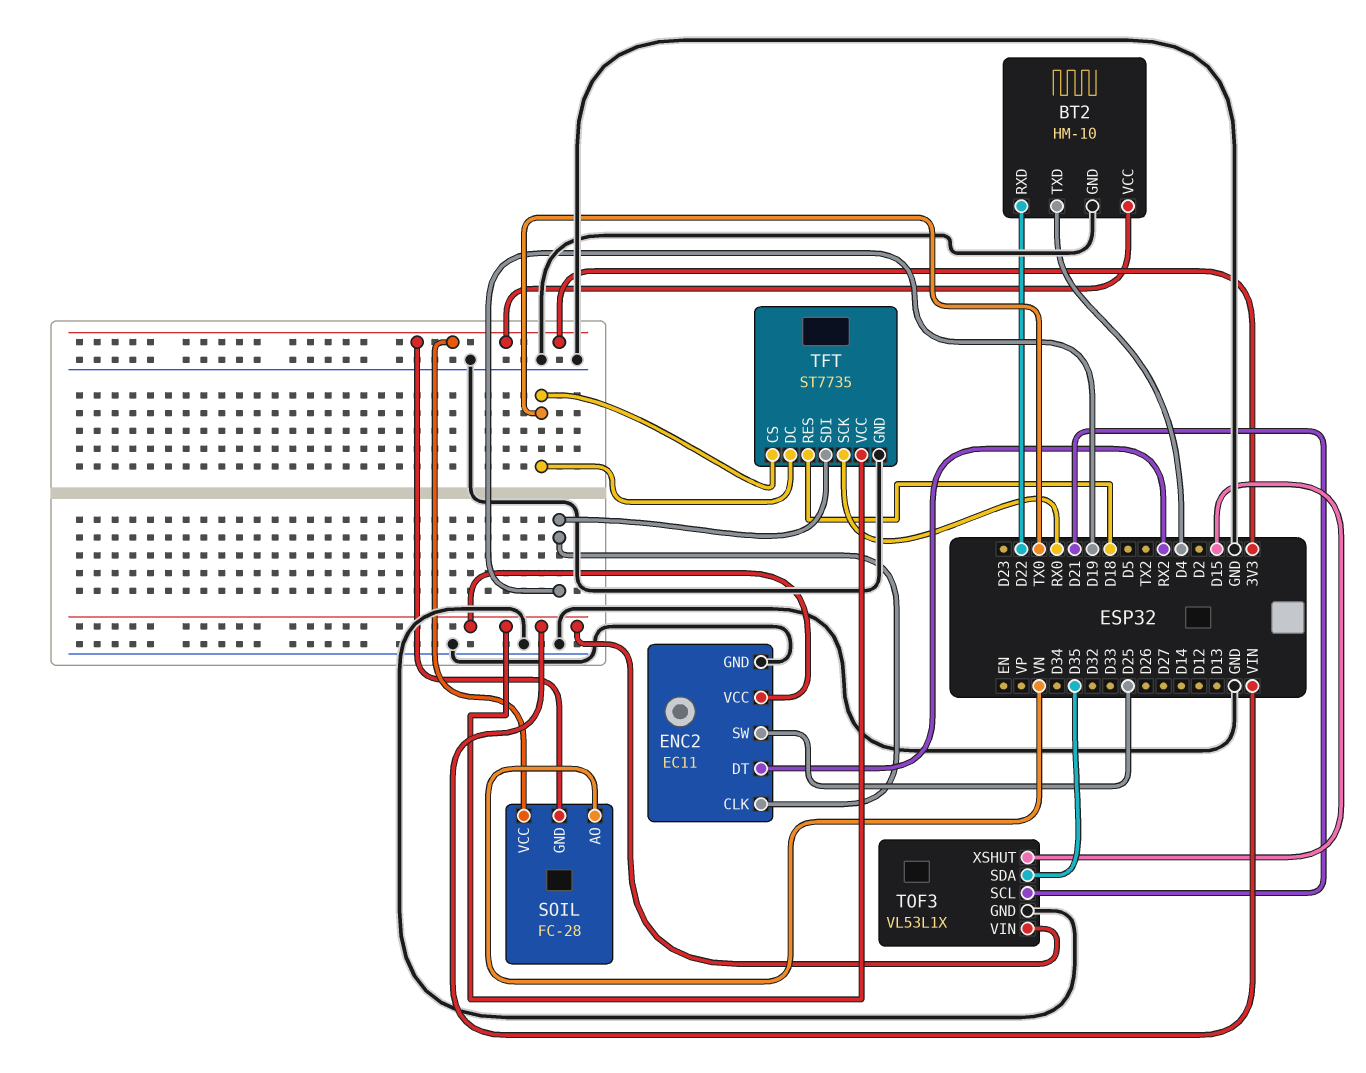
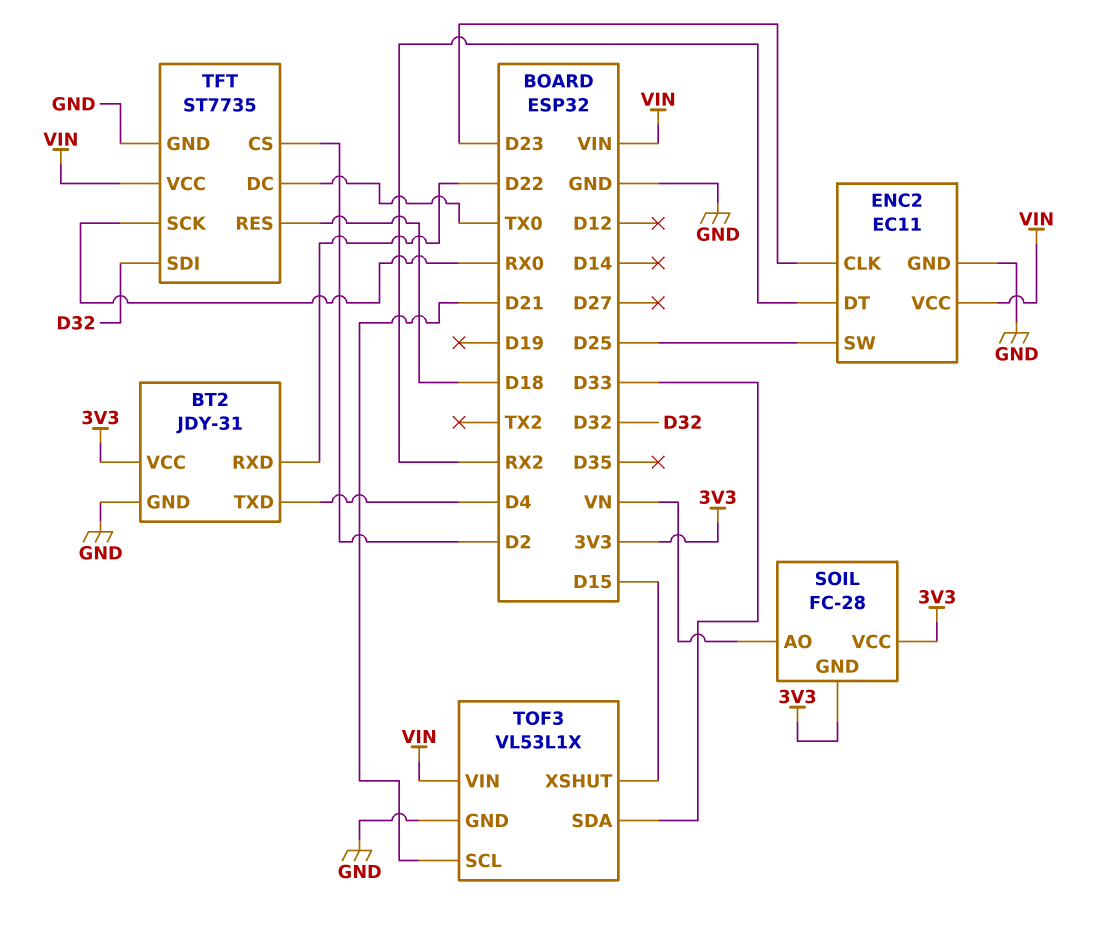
BT2: HM-10 -> JDY-31
ENC2 pin CLK: D19 -> D23
TFT pin CS: TX0 -> D2
TFT pin SDI: D19 -> D32
TOF3 pin SDA: D35 -> D33

